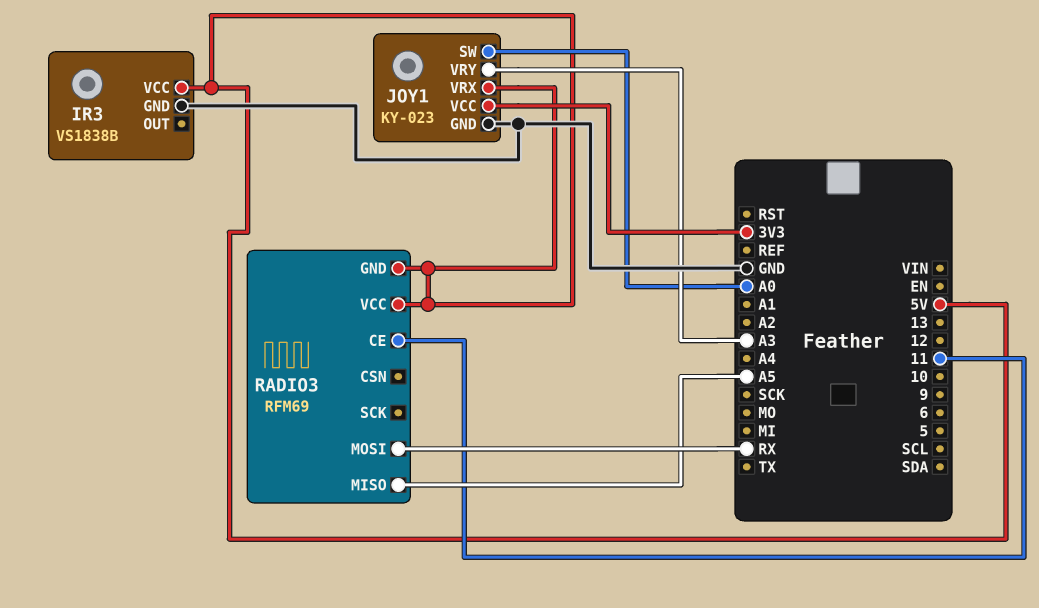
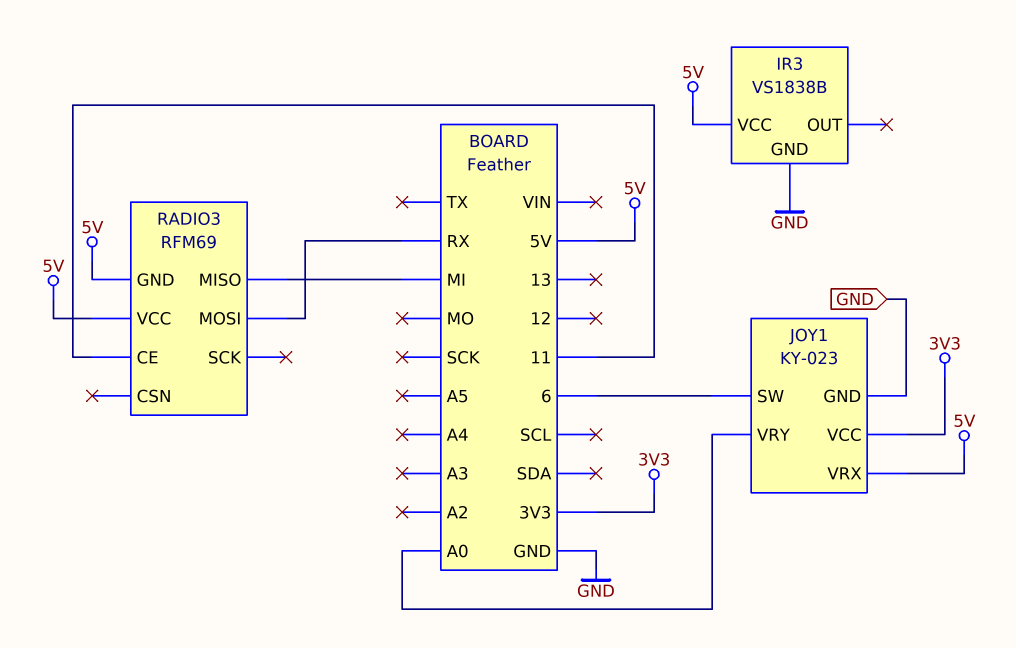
JOY1 pin SW: A0 -> 6
JOY1 pin VRY: A3 -> A0
RADIO3 pin MISO: A5 -> MI

